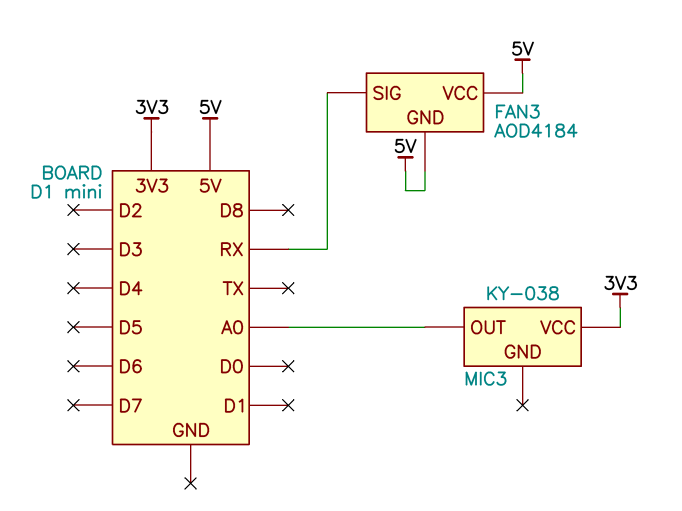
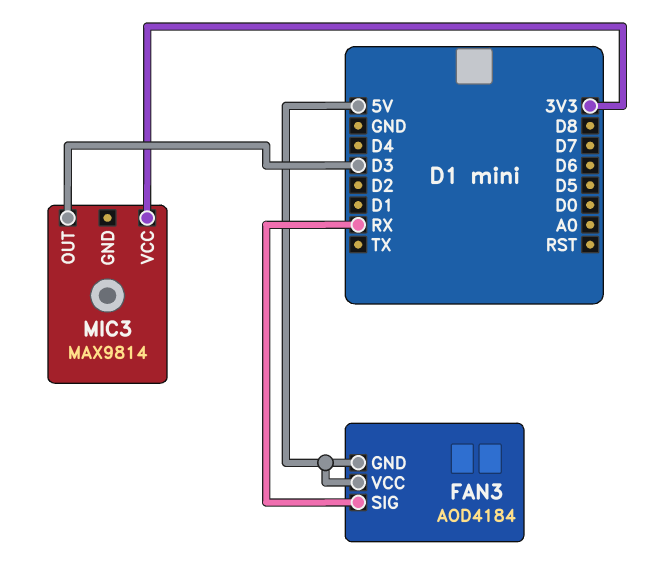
MIC3: KY-038 -> MAX9814
MIC3 pin OUT: A0 -> D3

